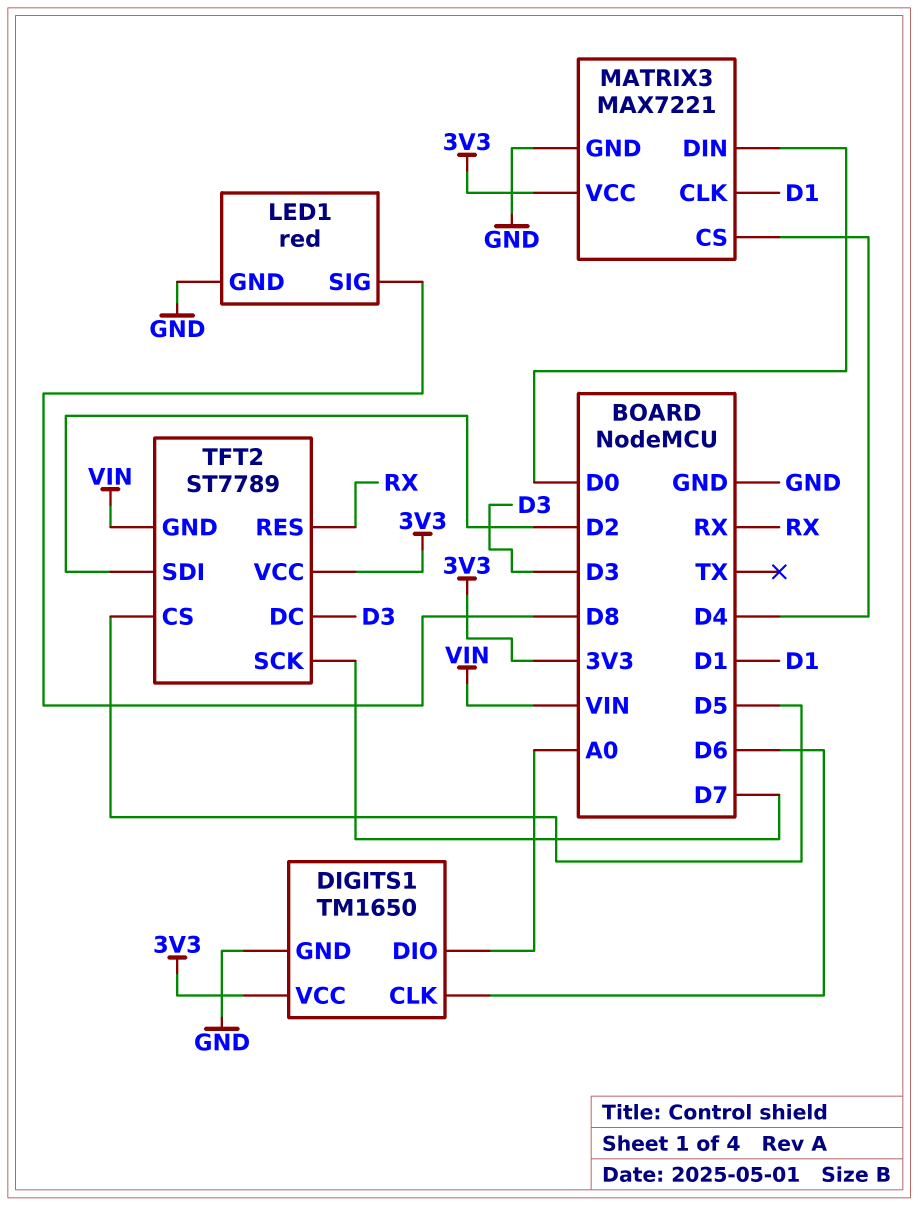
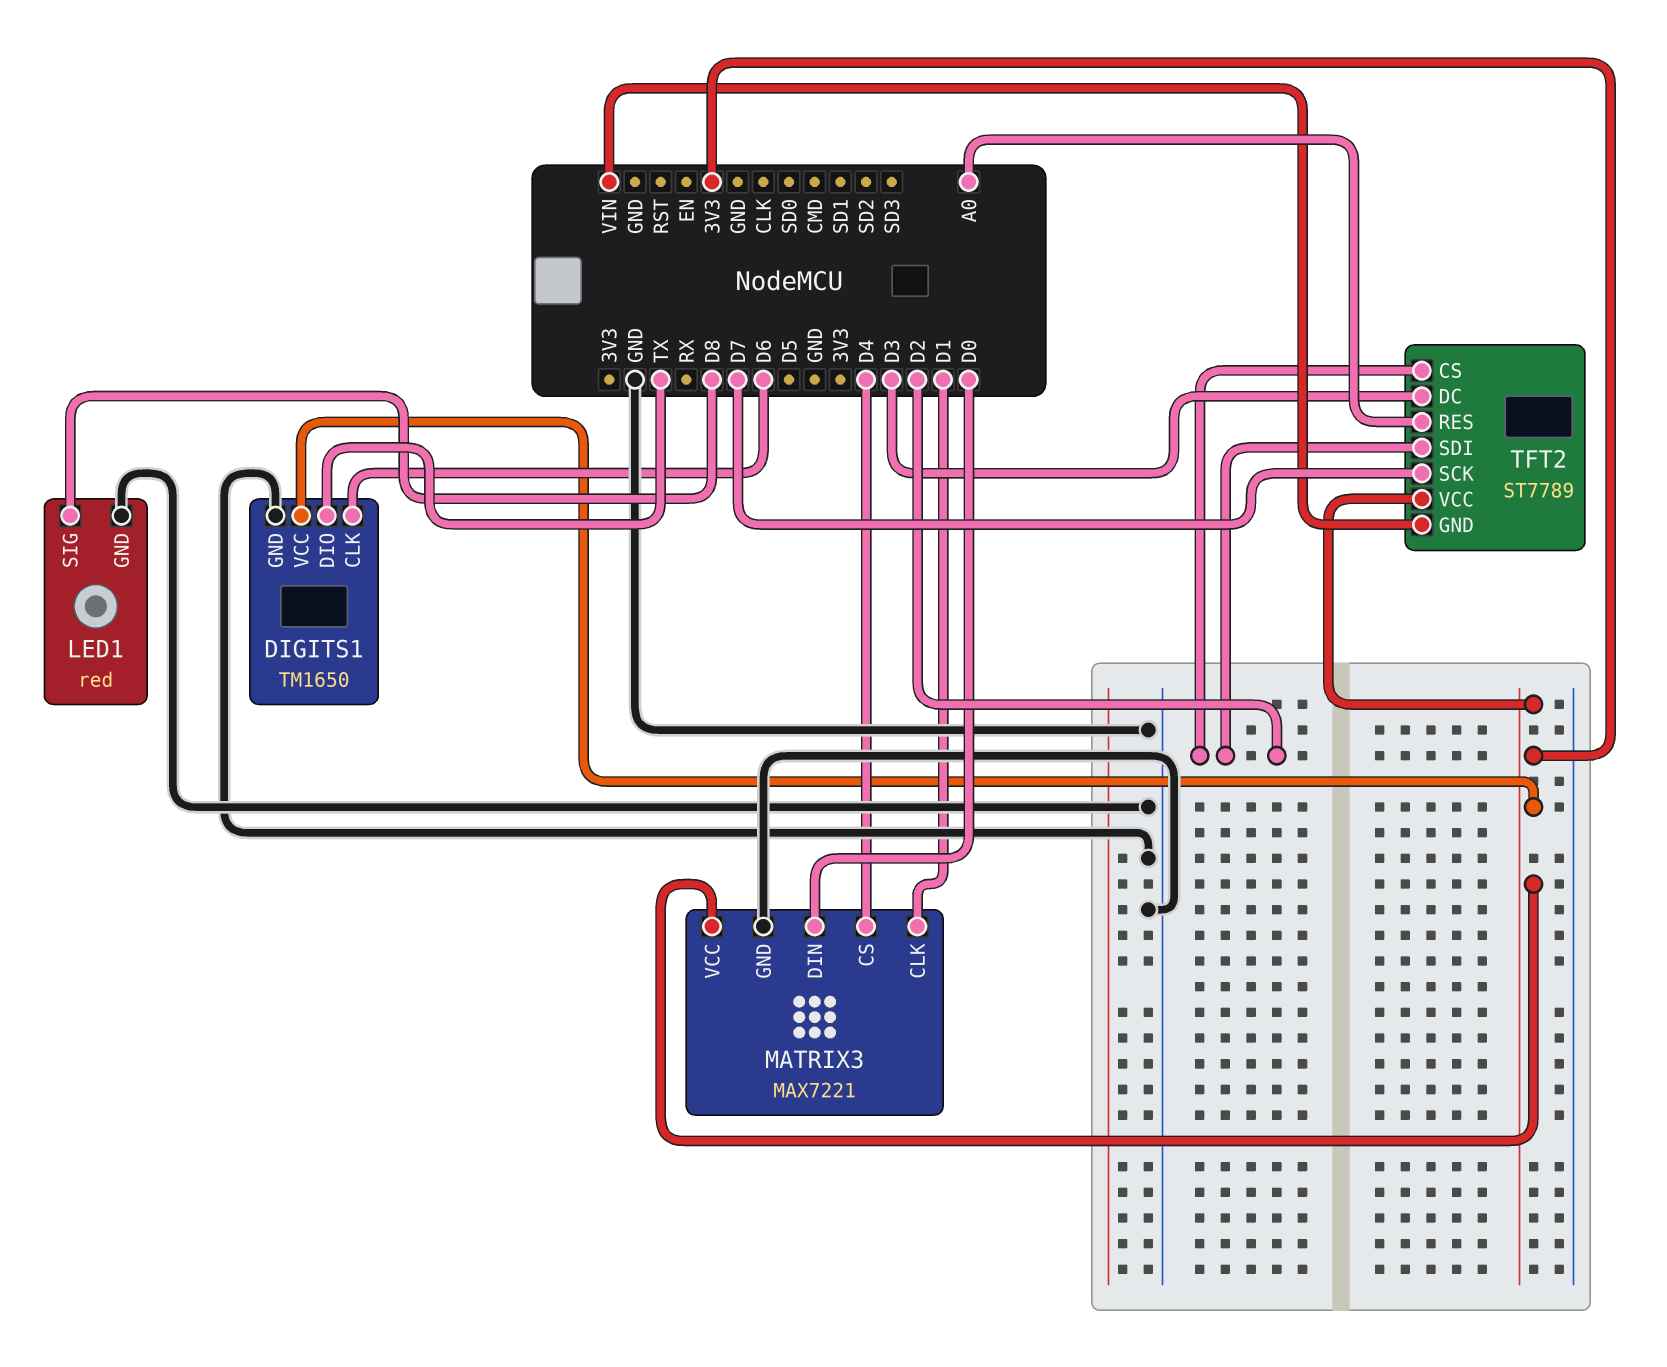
DIGITS1 pin DIO: A0 -> TX
TFT2 pin CS: D5 -> D2
TFT2 pin RES: RX -> A0

